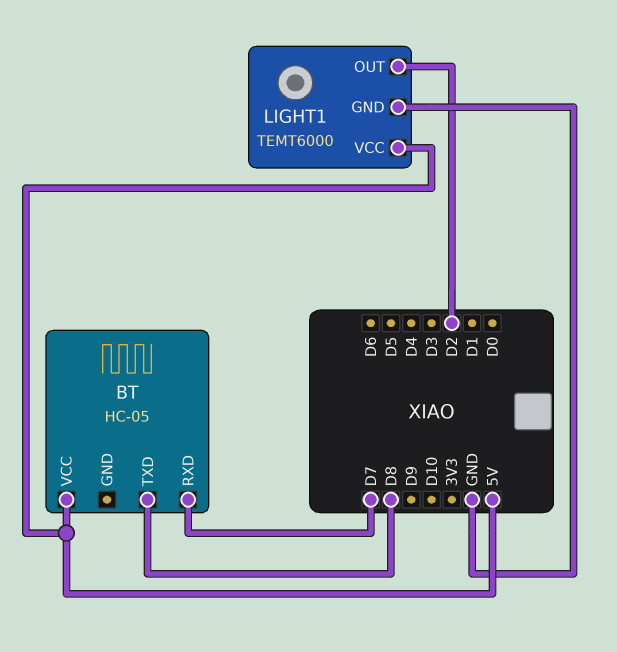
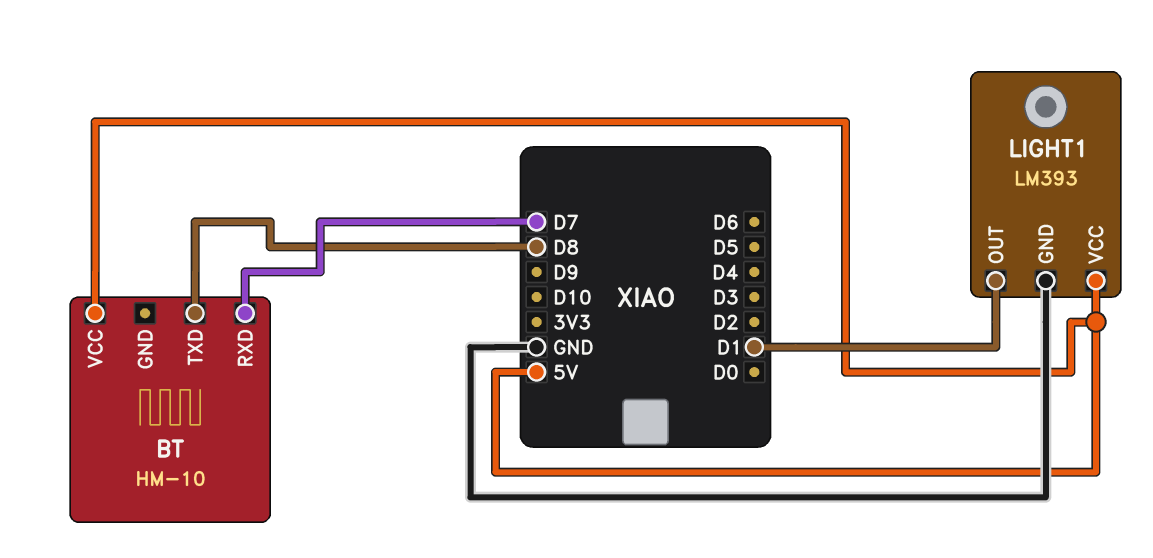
BT: HC-05 -> HM-10
LIGHT1: TEMT6000 -> LM393
LIGHT1 pin OUT: D2 -> D1

